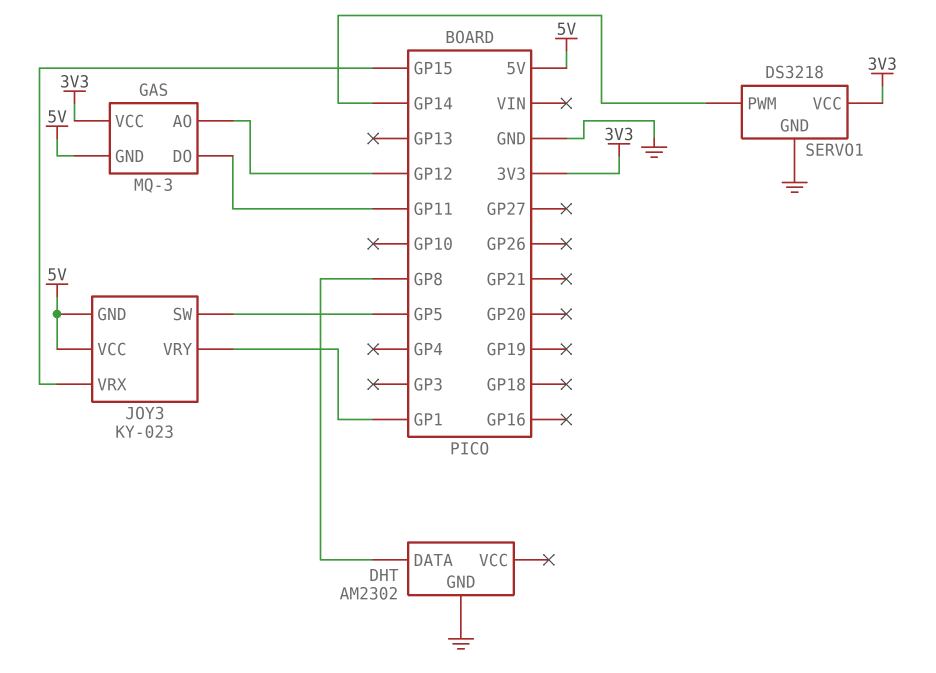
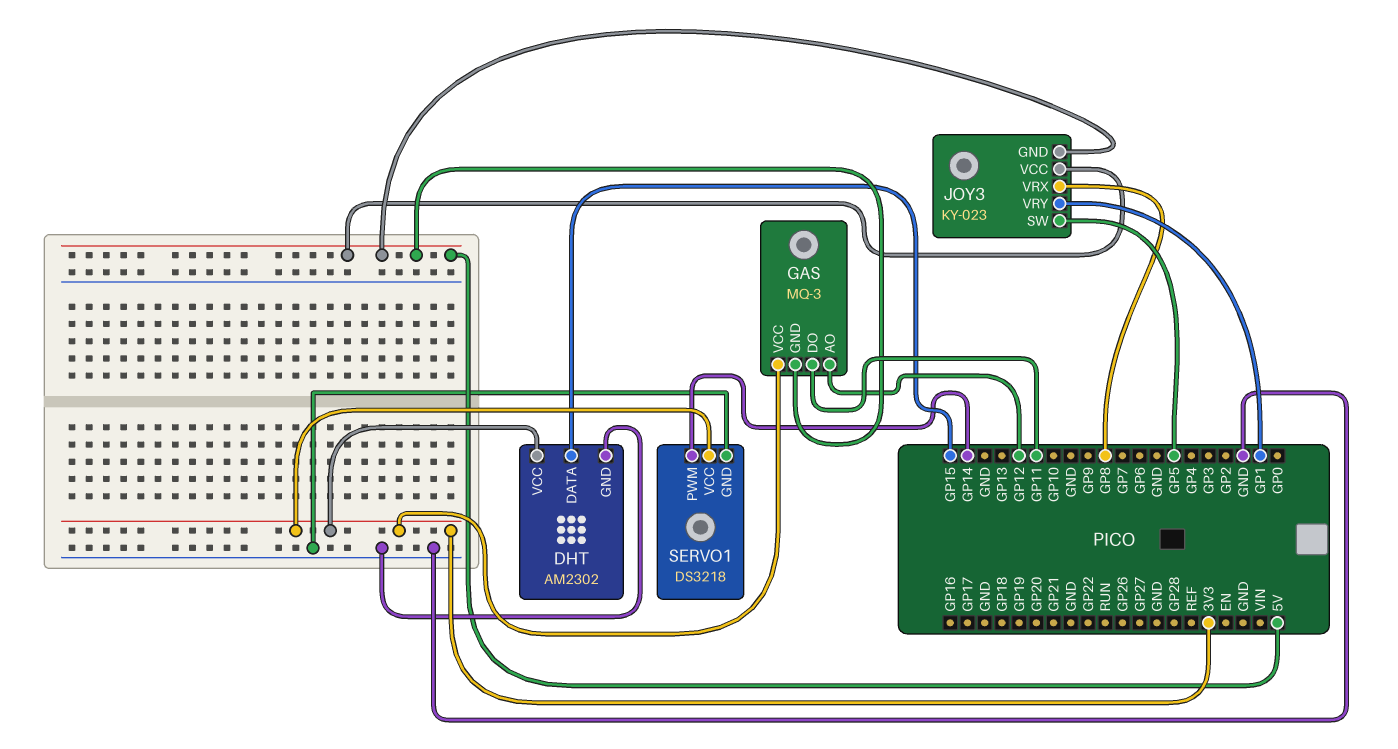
DHT pin DATA: GP8 -> GP15
DHT pin VCC: none -> 3V3
JOY3 pin VRX: GP15 -> GP8

